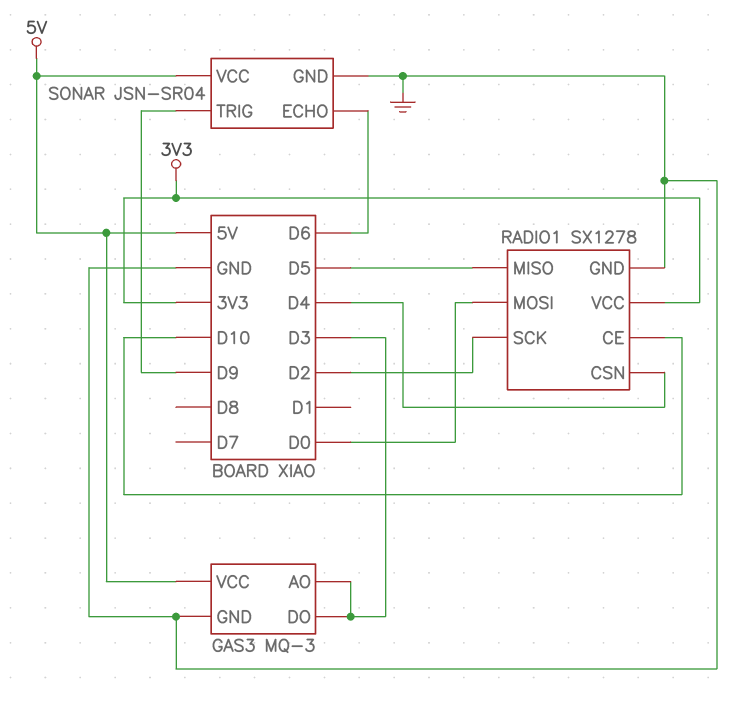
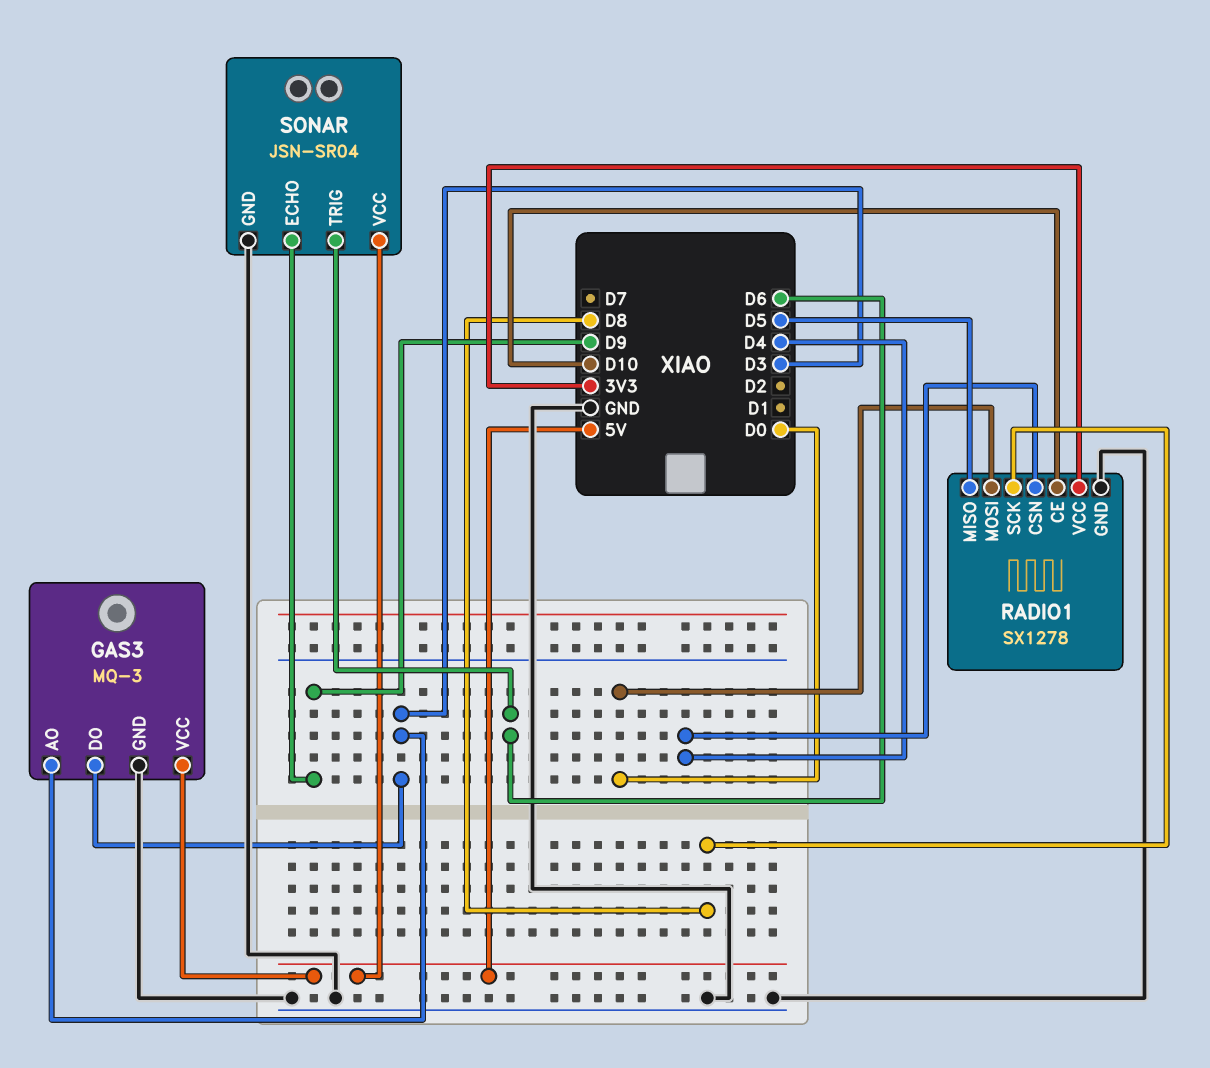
RADIO1 pin SCK: D2 -> D8
SONAR pin ECHO: D6 -> D9
SONAR pin TRIG: D9 -> D6

